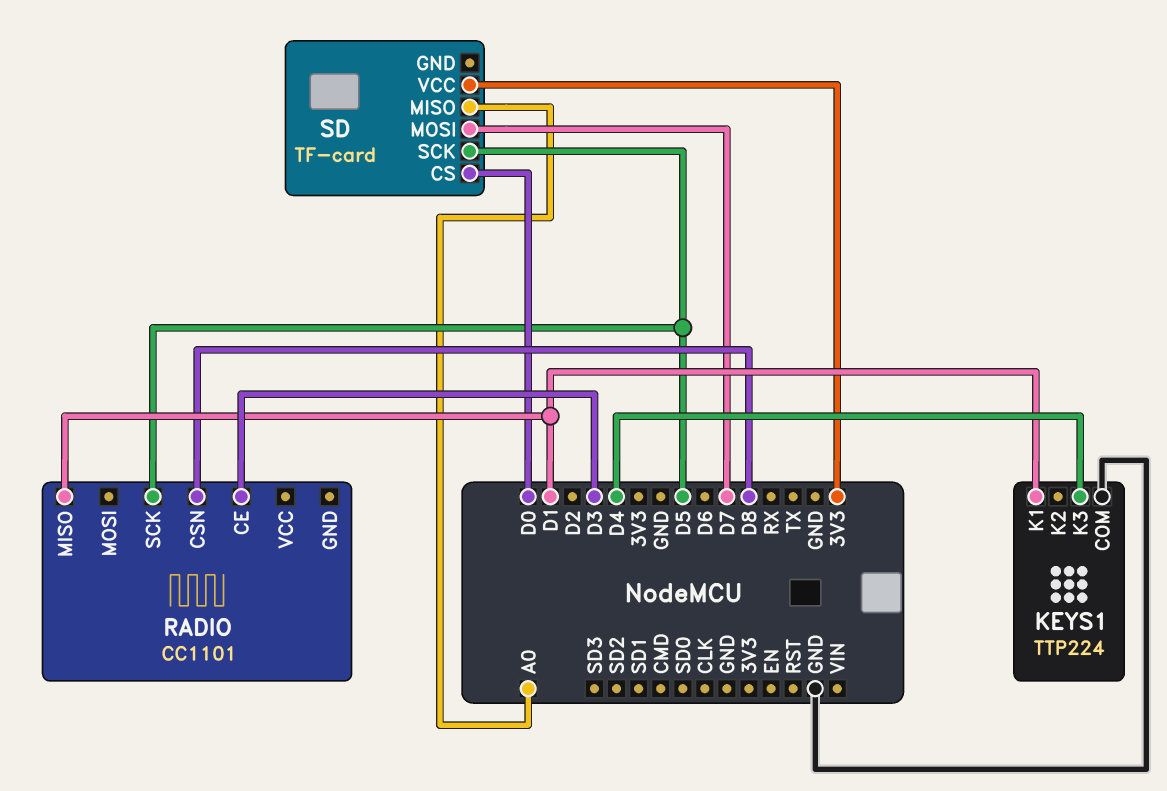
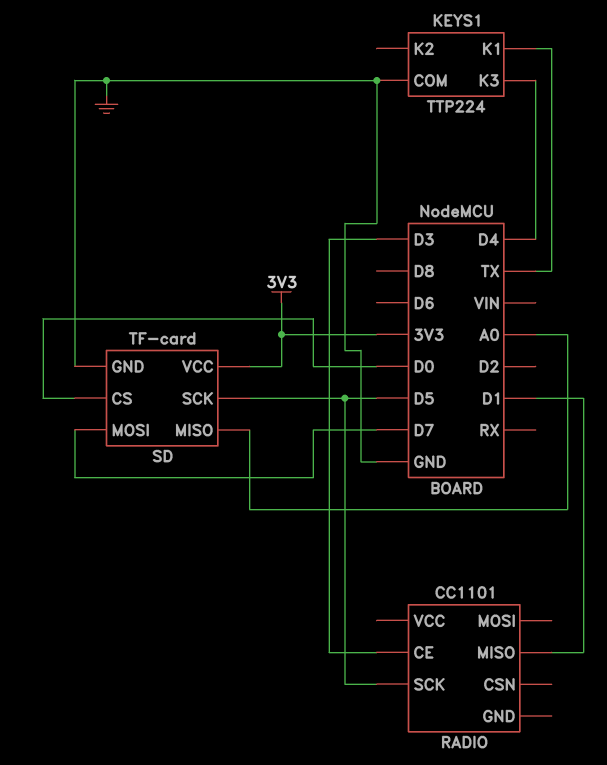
KEYS1 pin K1: D1 -> TX
RADIO pin CSN: D8 -> none
SD pin GND: none -> GND

